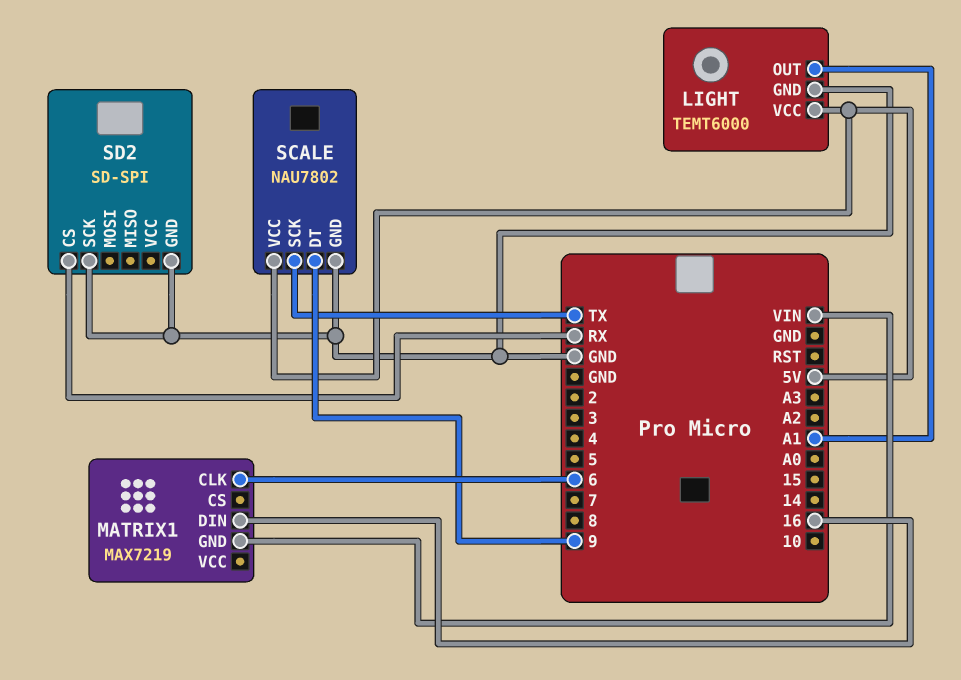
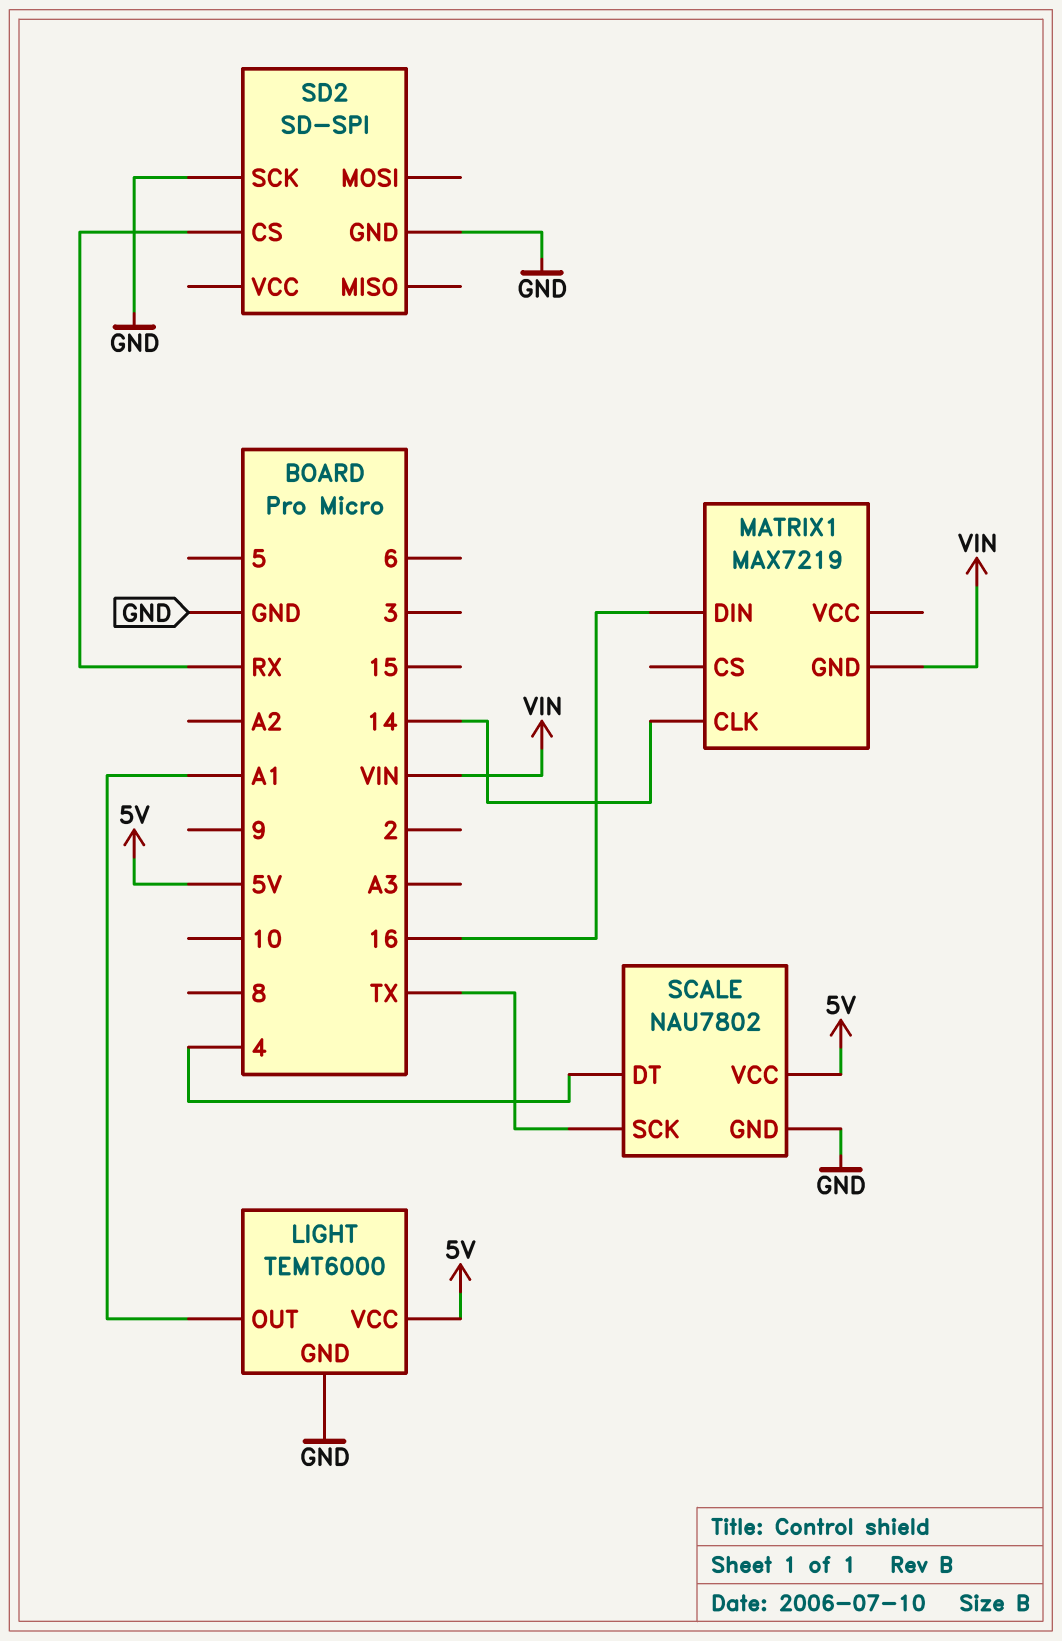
MATRIX1 pin CLK: 6 -> 14
SCALE pin DT: 9 -> 4

